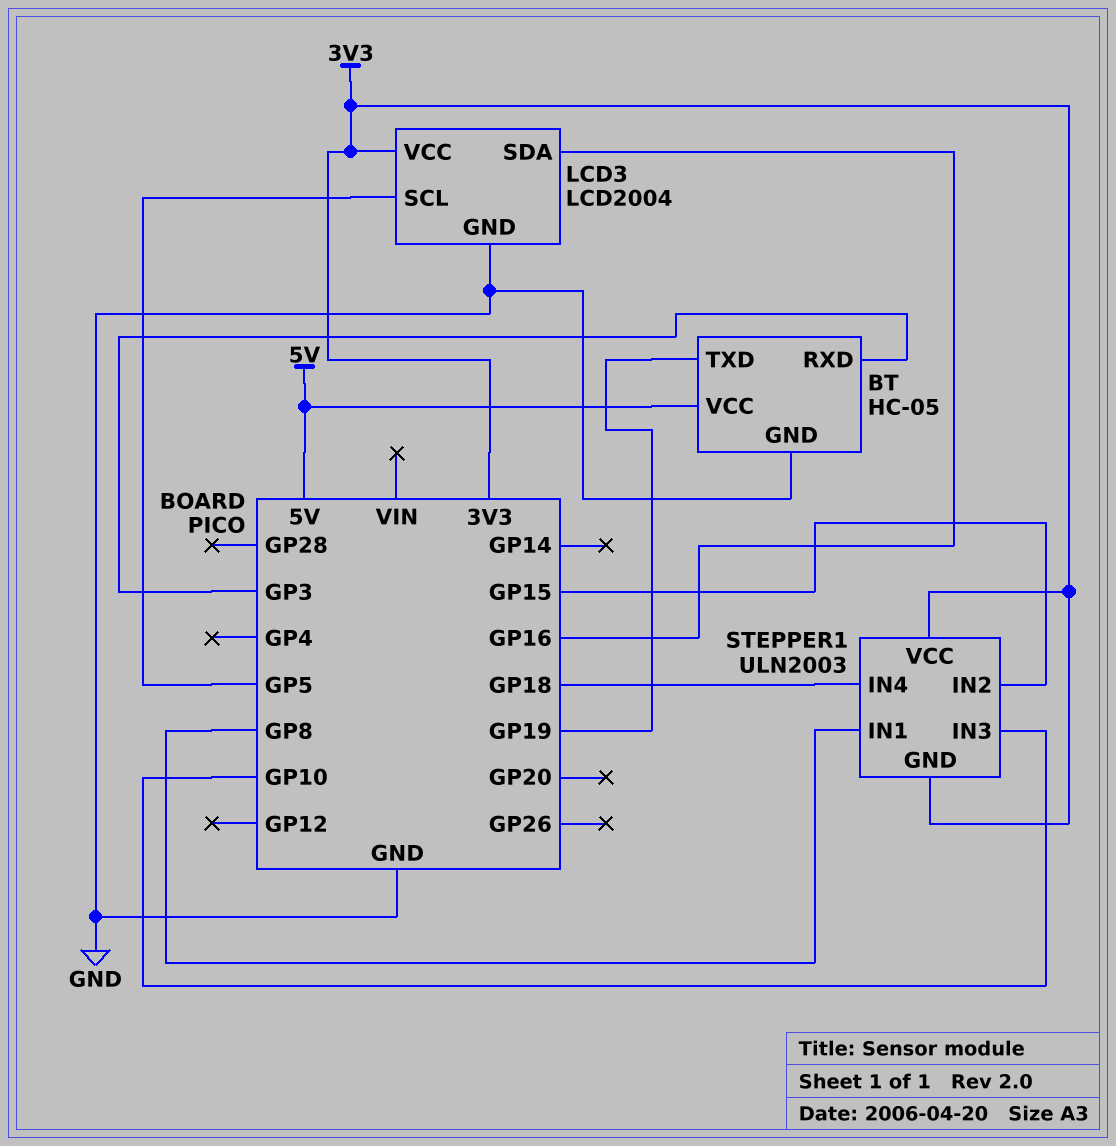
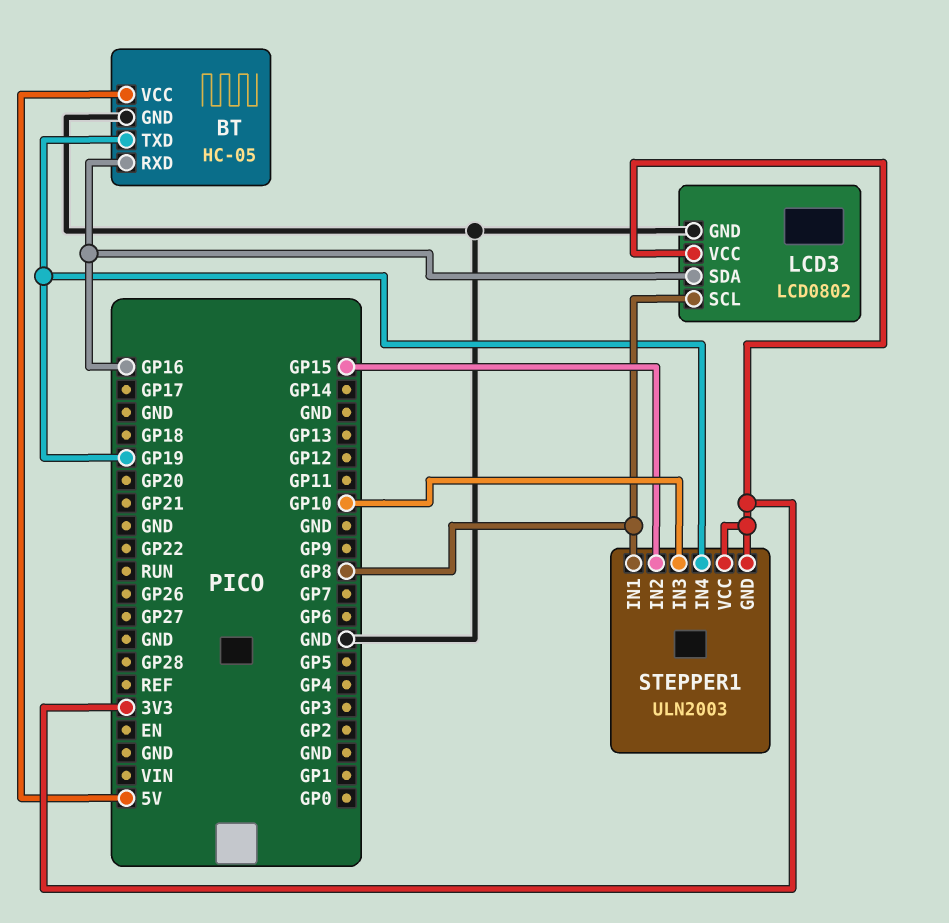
BT pin RXD: GP3 -> GP16
LCD3: LCD2004 -> LCD0802
LCD3 pin SCL: GP5 -> GP8
STEPPER1 pin IN4: GP18 -> GP19

